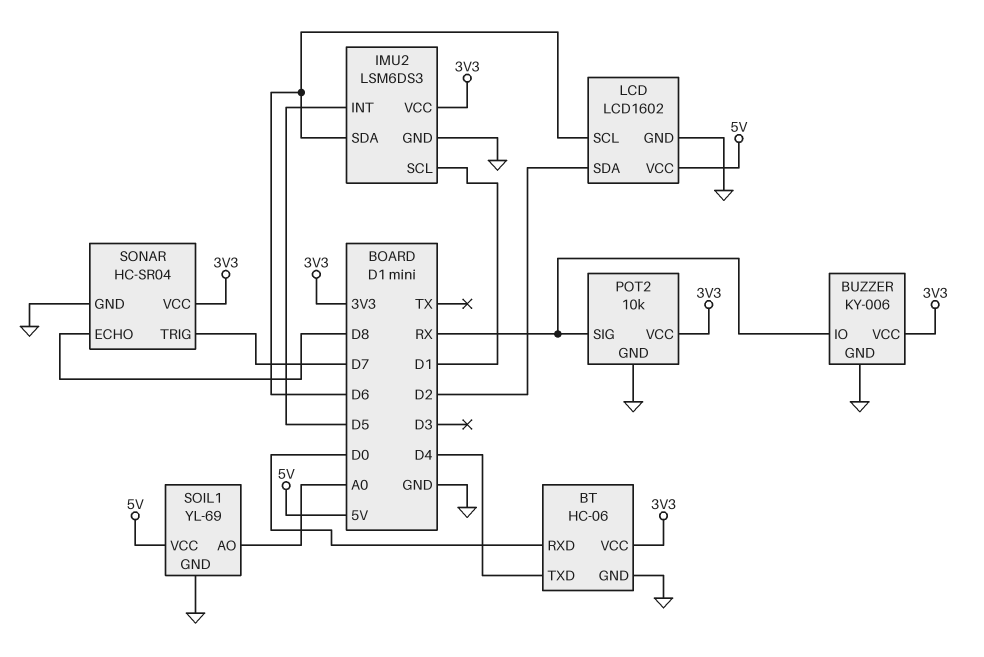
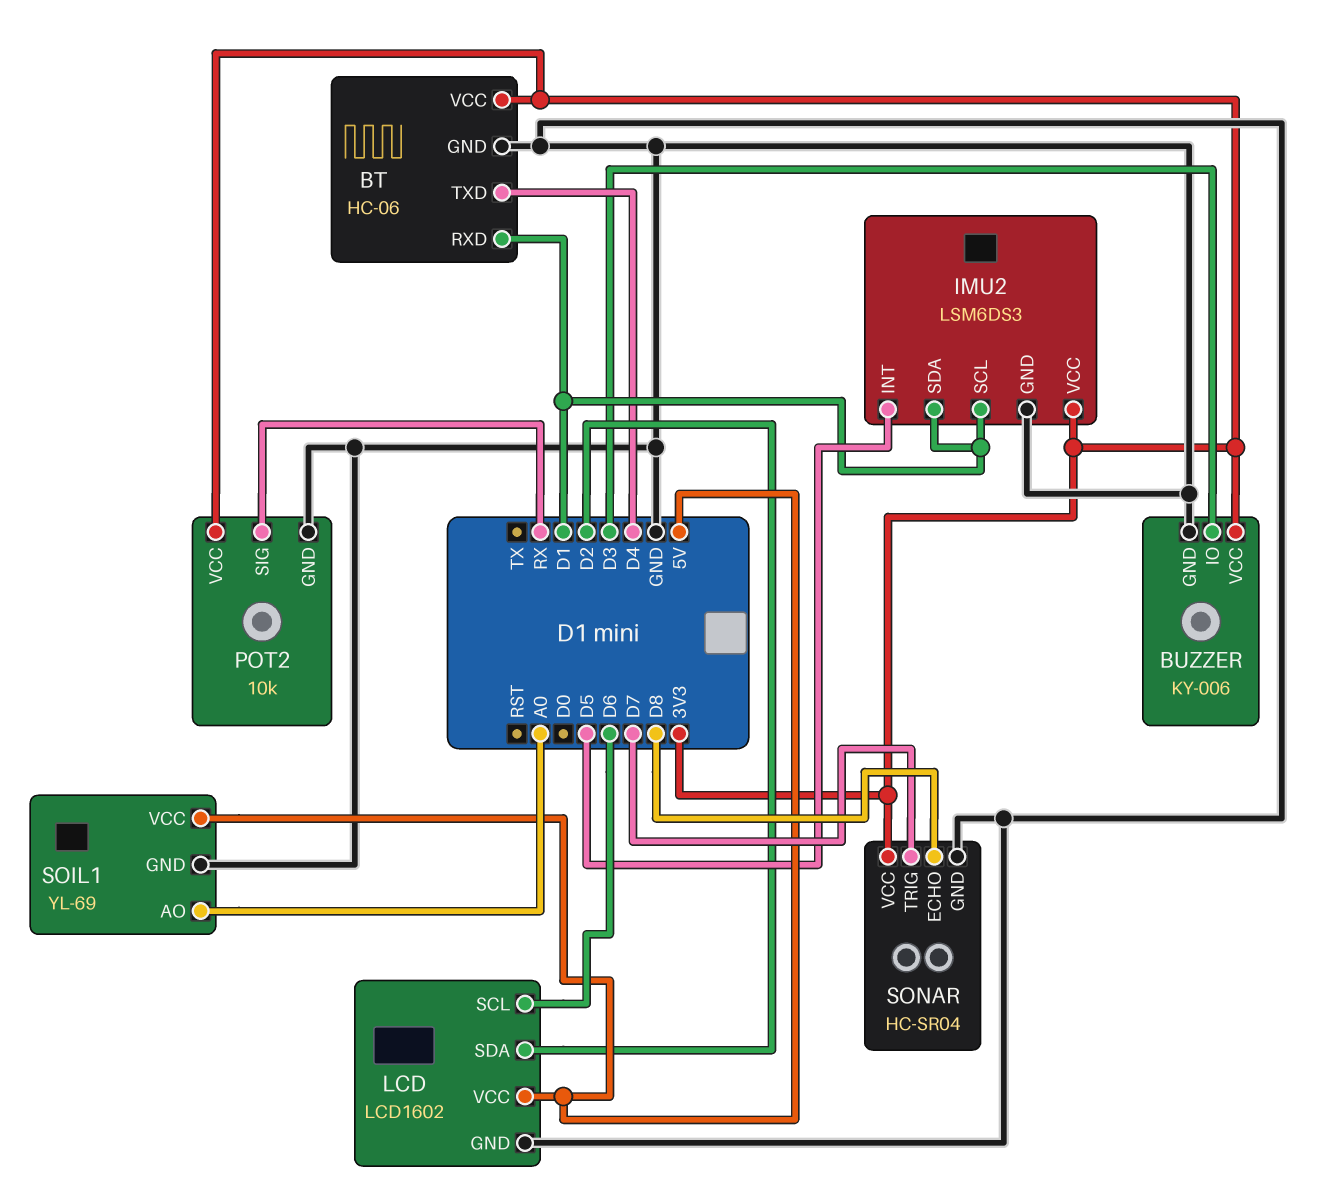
BT pin RXD: D0 -> D1
BUZZER pin IO: RX -> D3
IMU2 pin SDA: D6 -> D1

